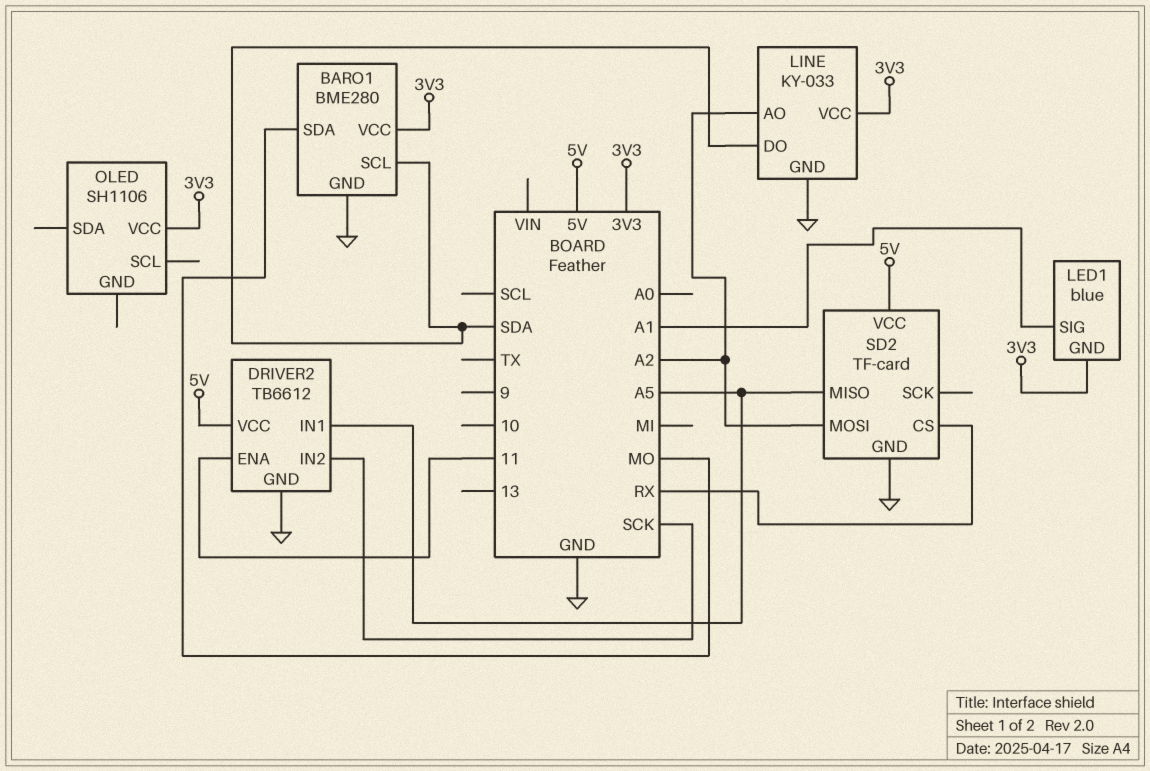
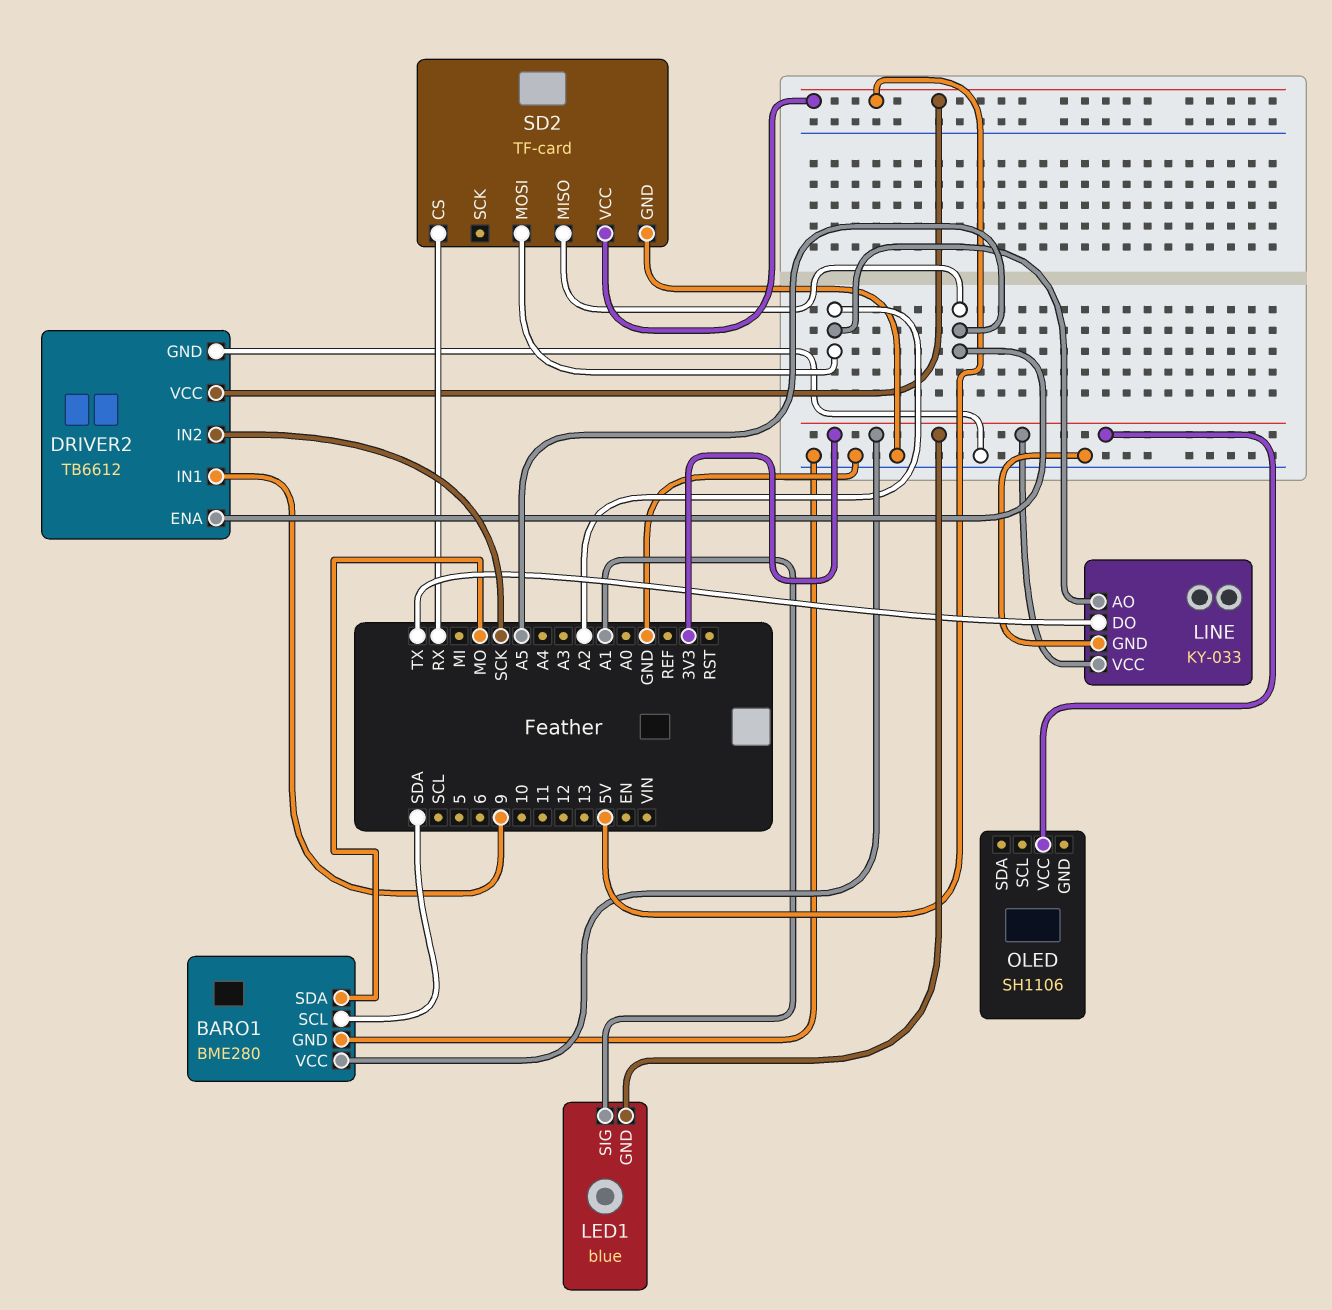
DRIVER2 pin ENA: 11 -> A5
DRIVER2 pin IN1: A5 -> 9
LINE pin DO: SDA -> TX

